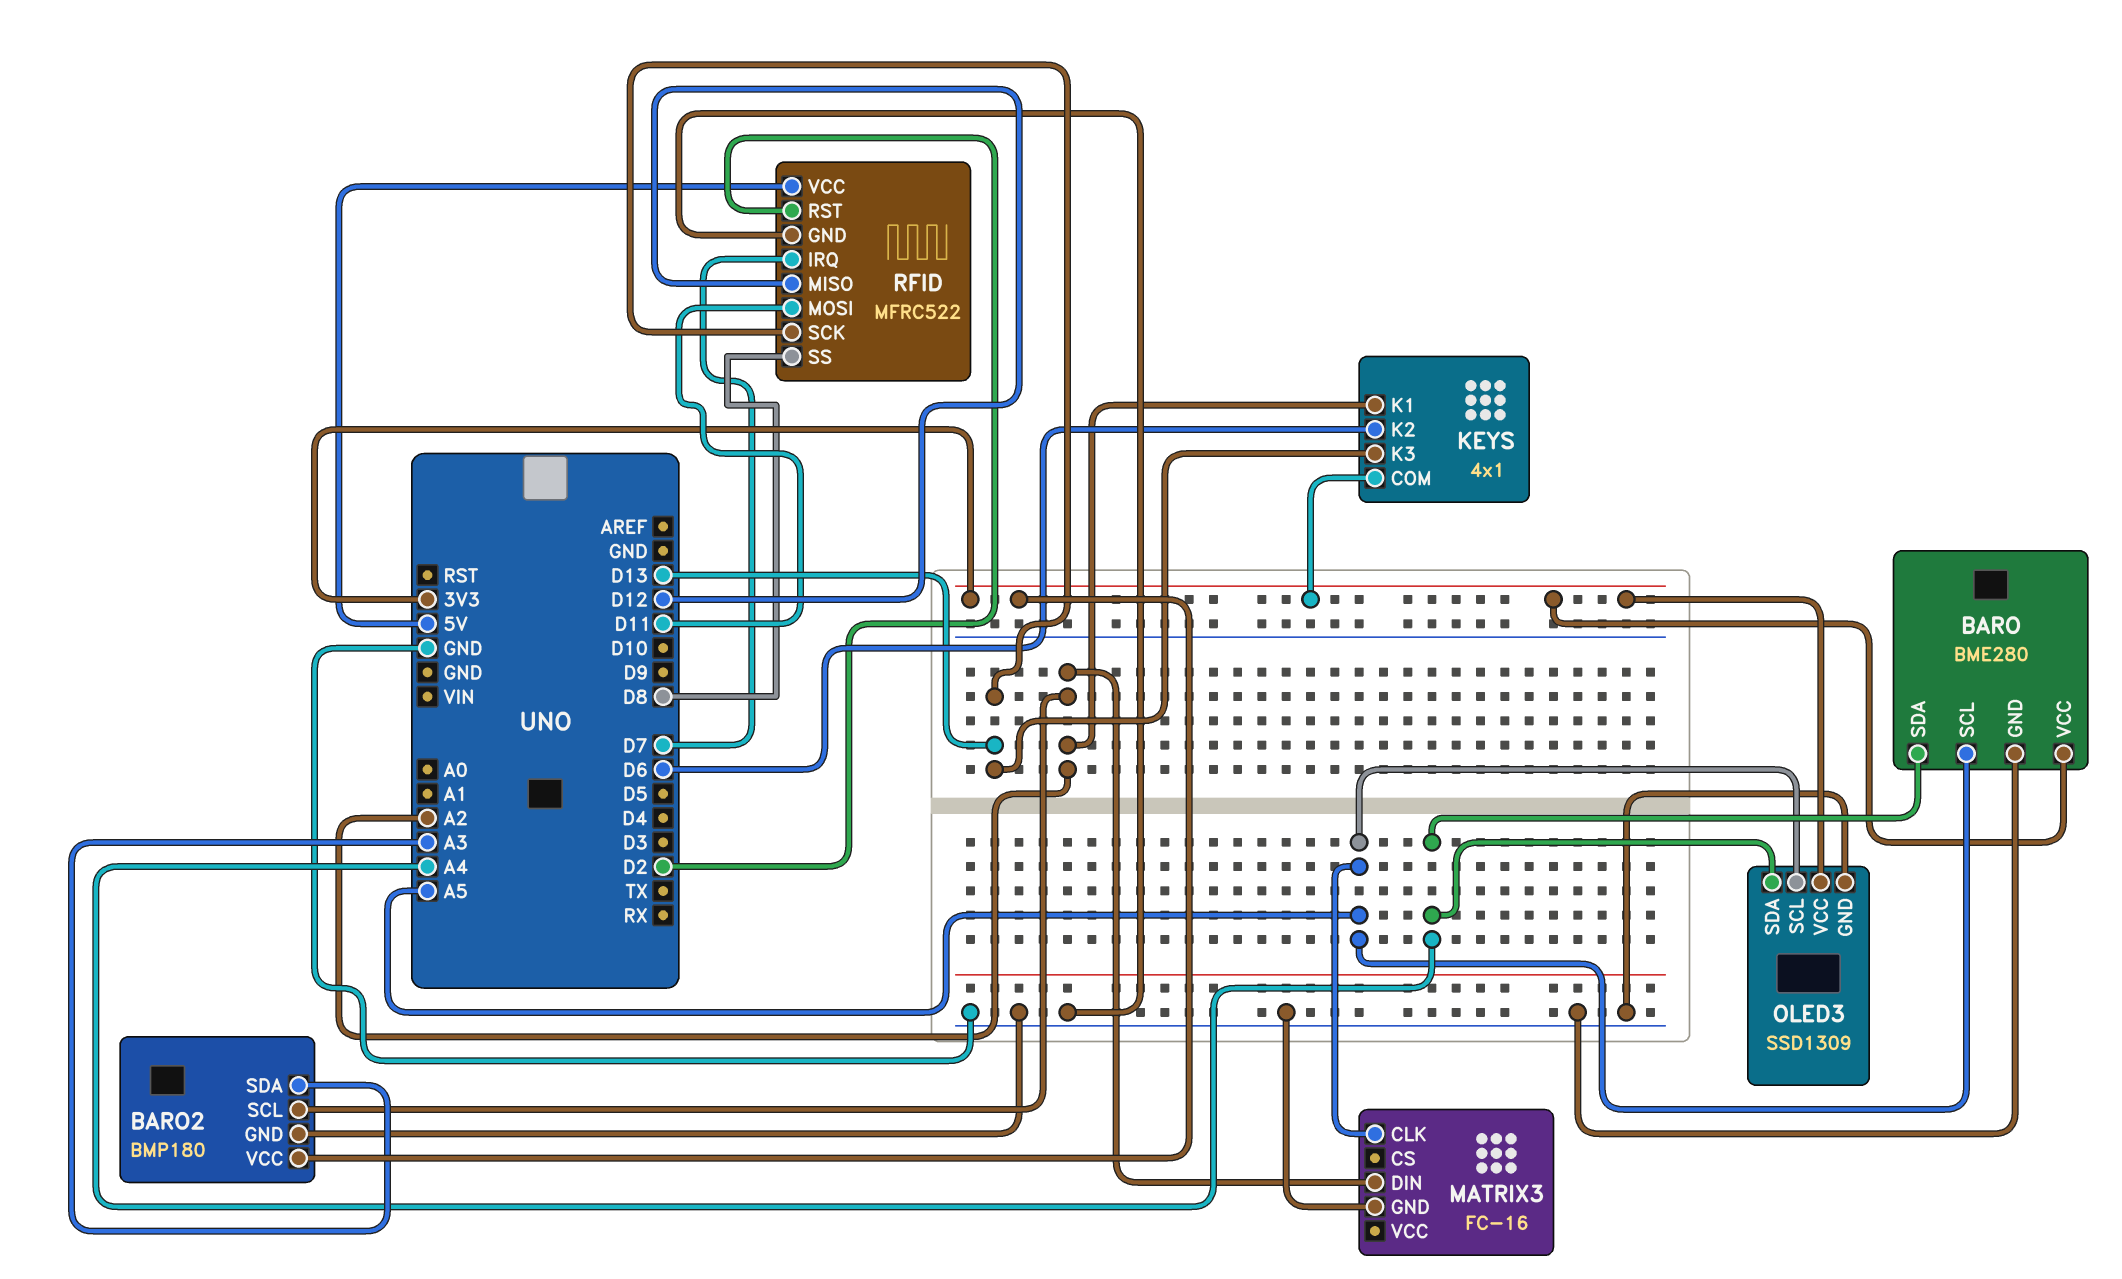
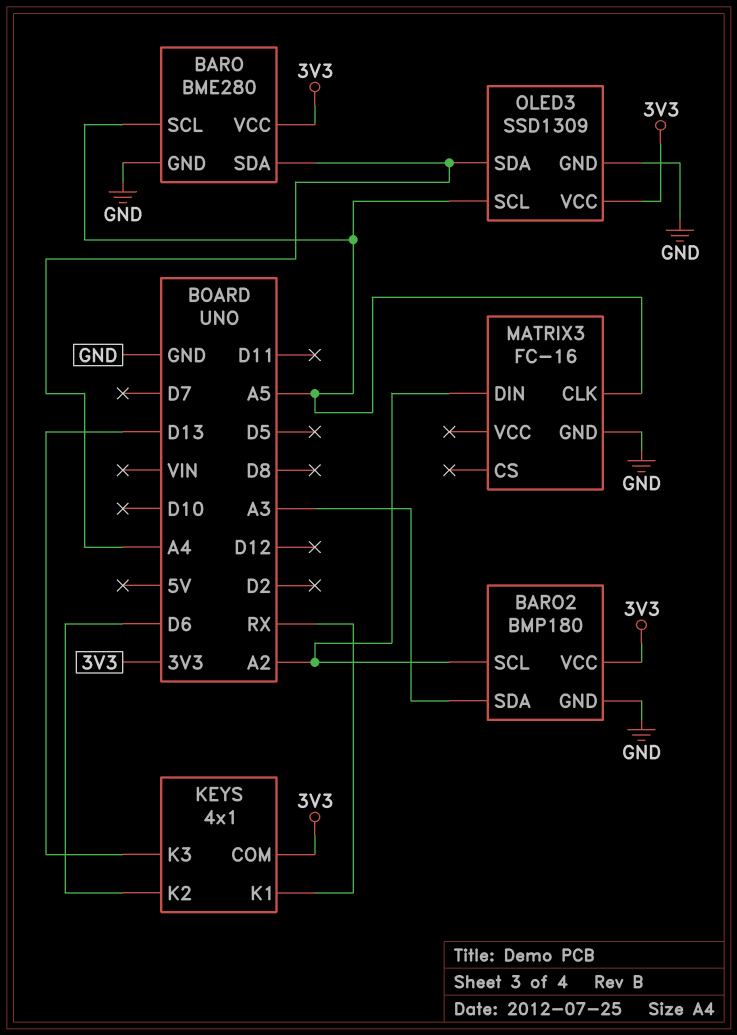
KEYS pin K1: A2 -> RX
RFID: MFRC522 -> none
RFID pin GND: GND -> none
RFID pin IRQ: D7 -> none
RFID pin MISO: D12 -> none
RFID pin MOSI: D11 -> none
RFID pin RST: D2 -> none
RFID pin SCK: D13 -> none
RFID pin SS: D8 -> none
RFID pin VCC: 5V -> none

